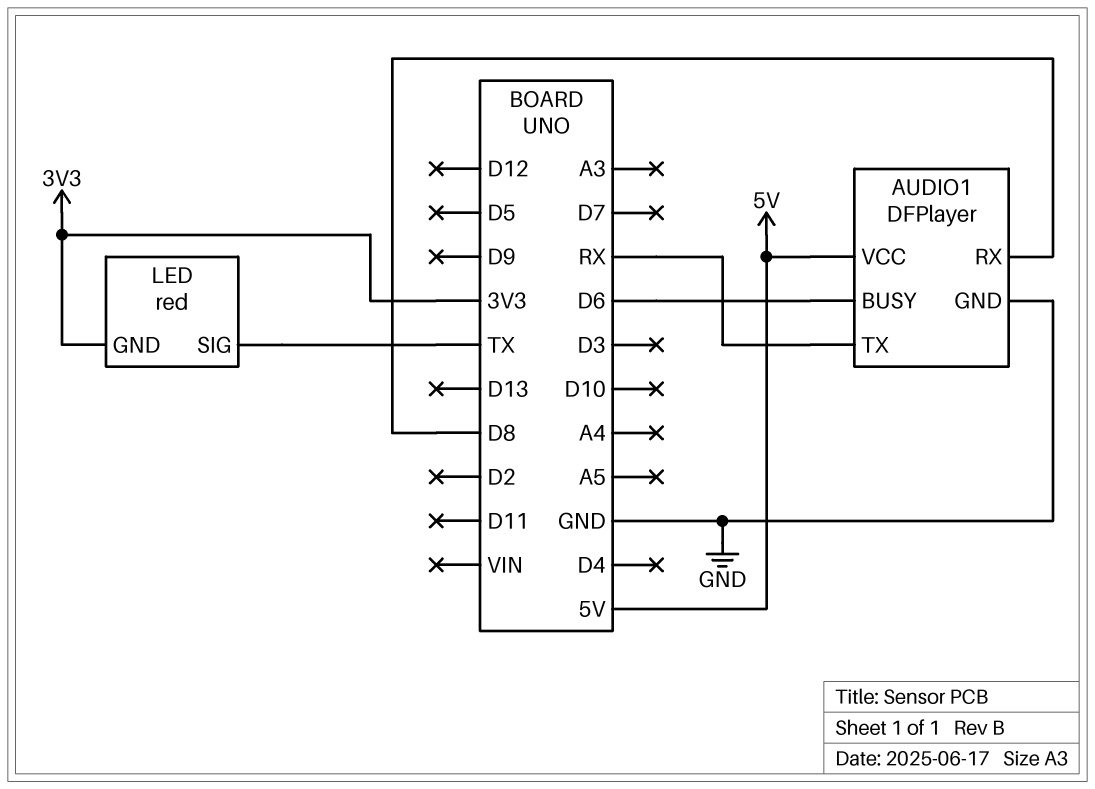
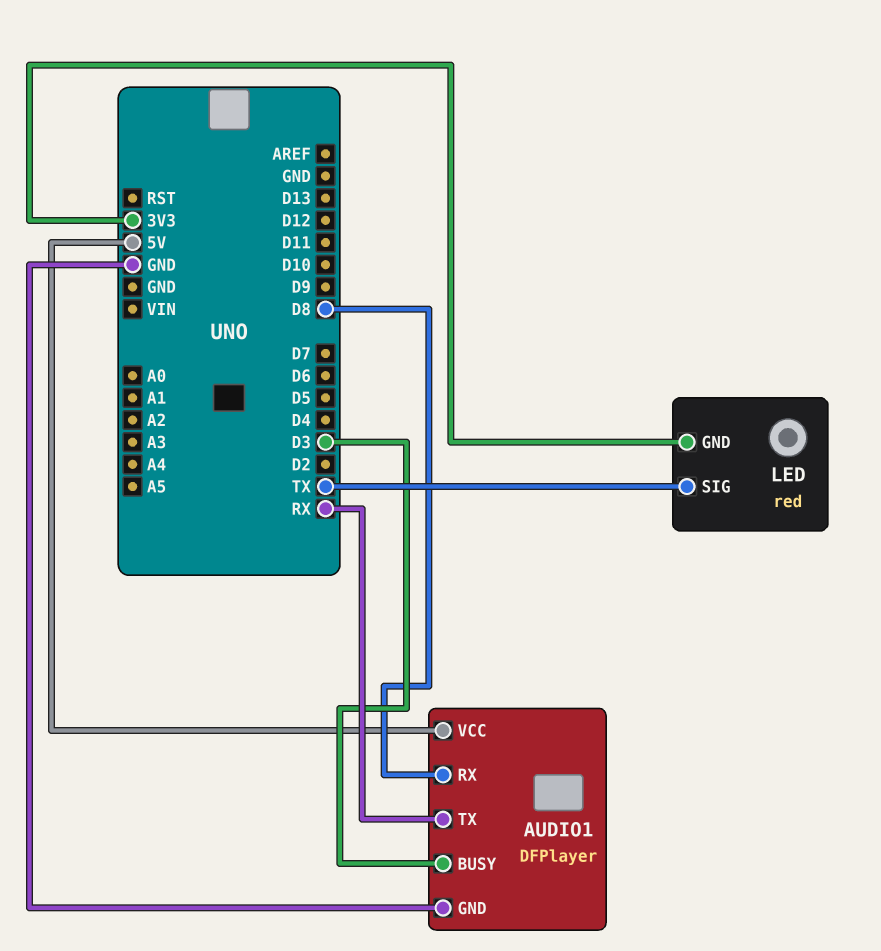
AUDIO1 pin BUSY: D6 -> D3

